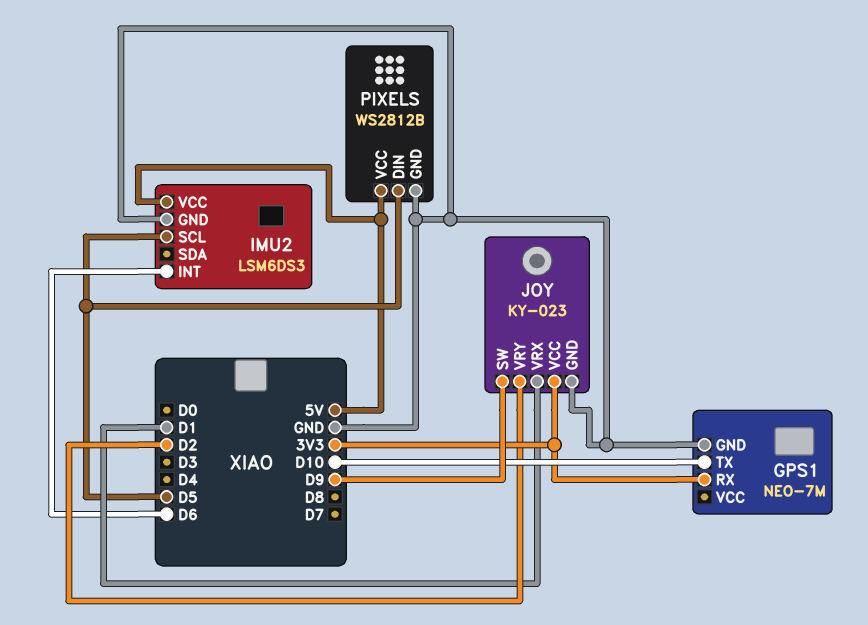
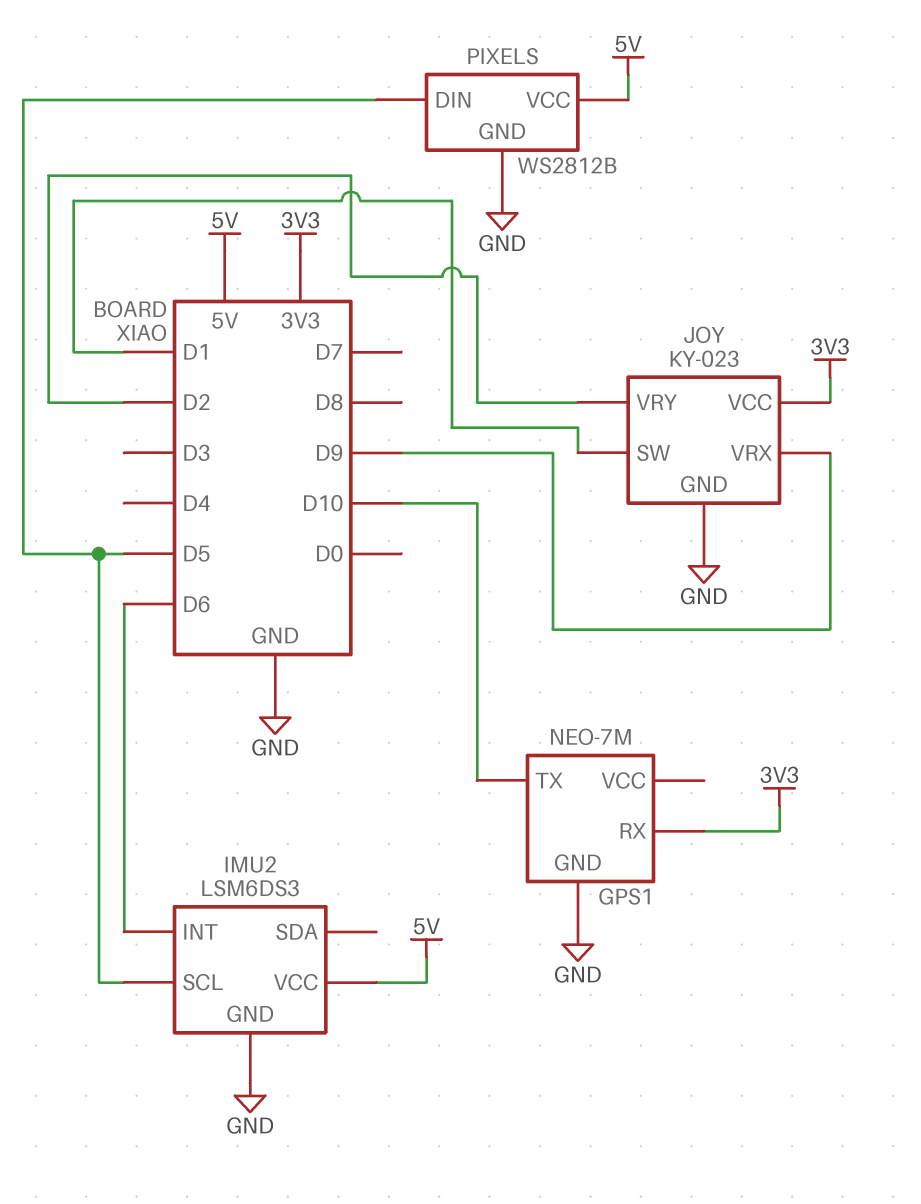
JOY pin SW: D9 -> D1
JOY pin VRX: D1 -> D9

